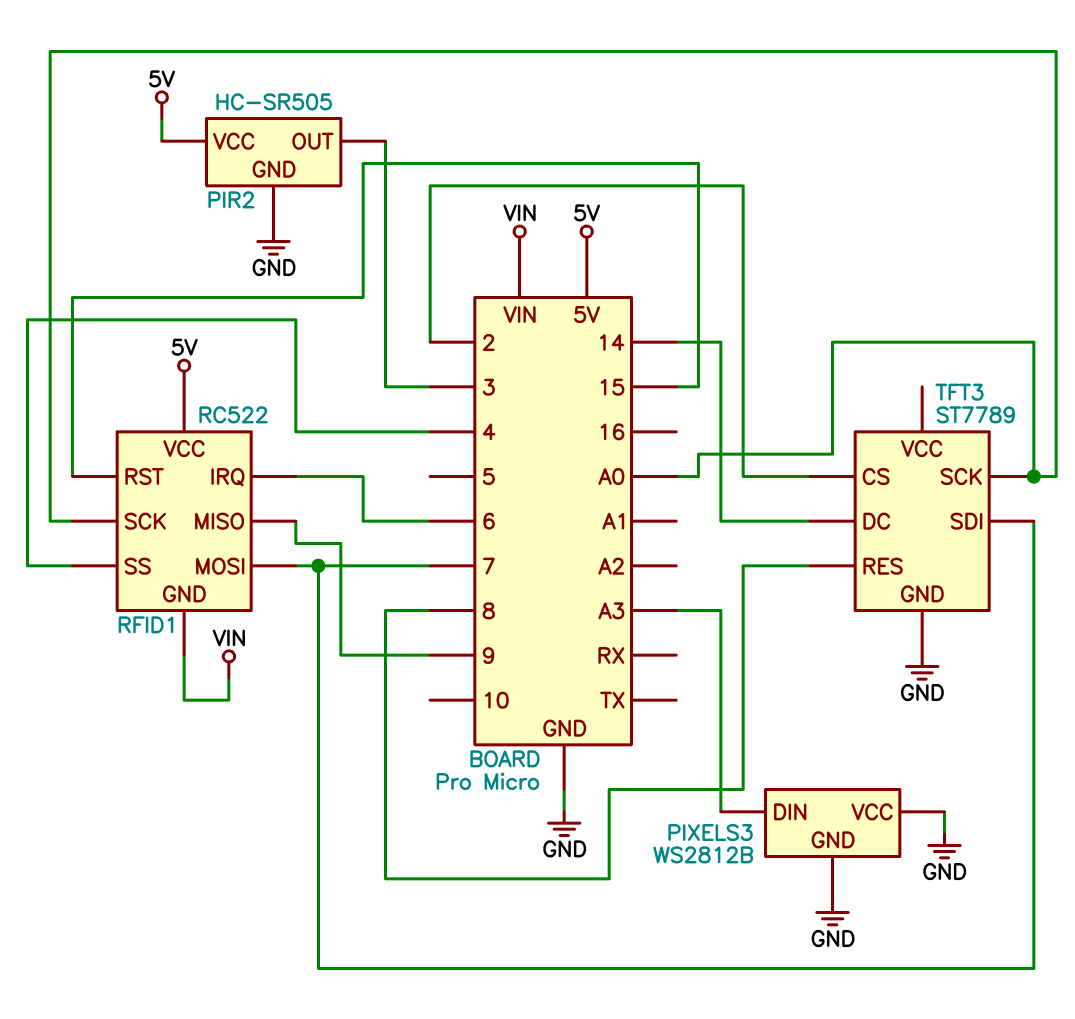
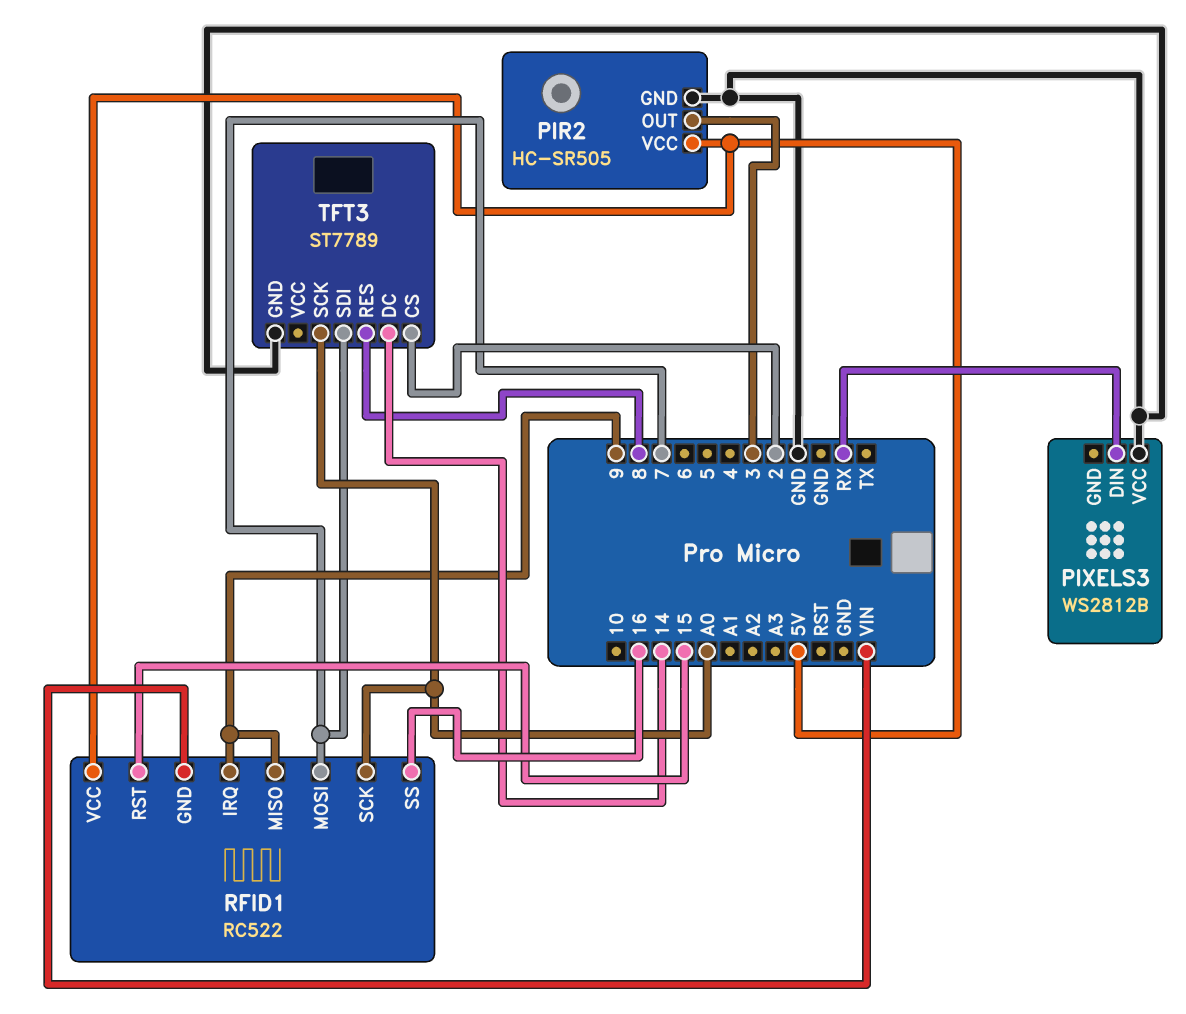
PIXELS3 pin DIN: A3 -> RX
PIXELS3 pin GND: GND -> none
RFID1 pin IRQ: 6 -> 9
RFID1 pin SS: 4 -> 16

